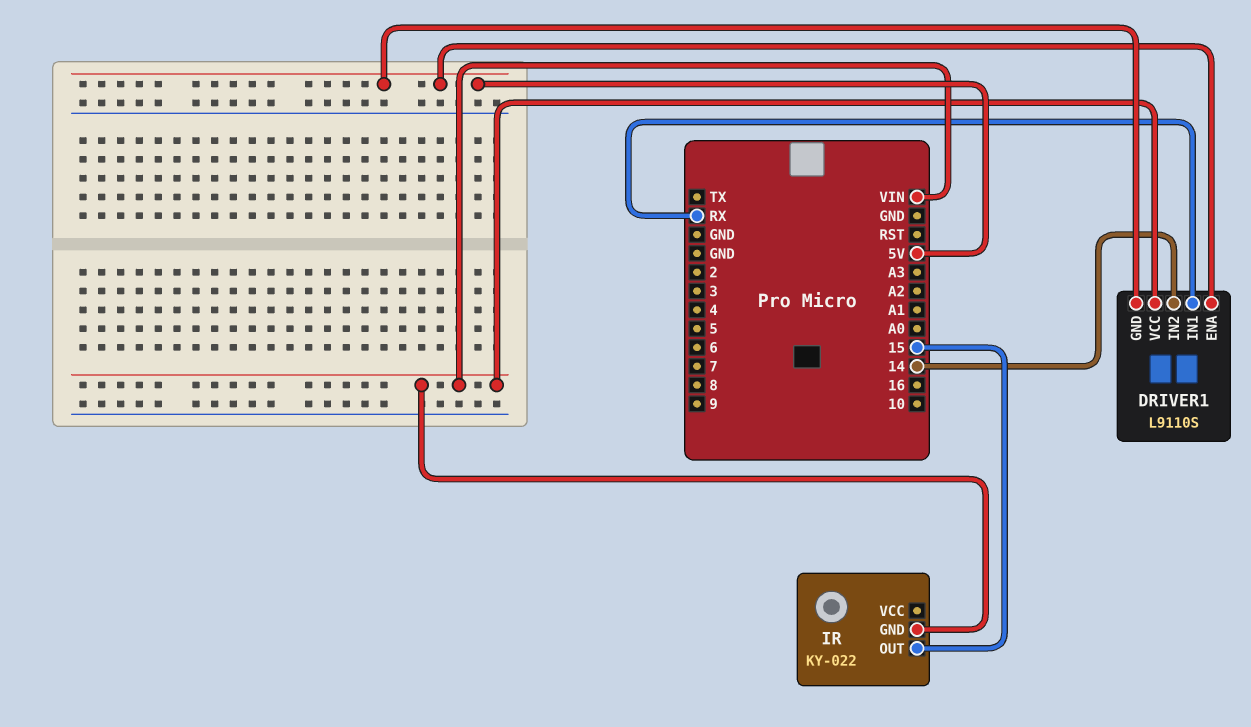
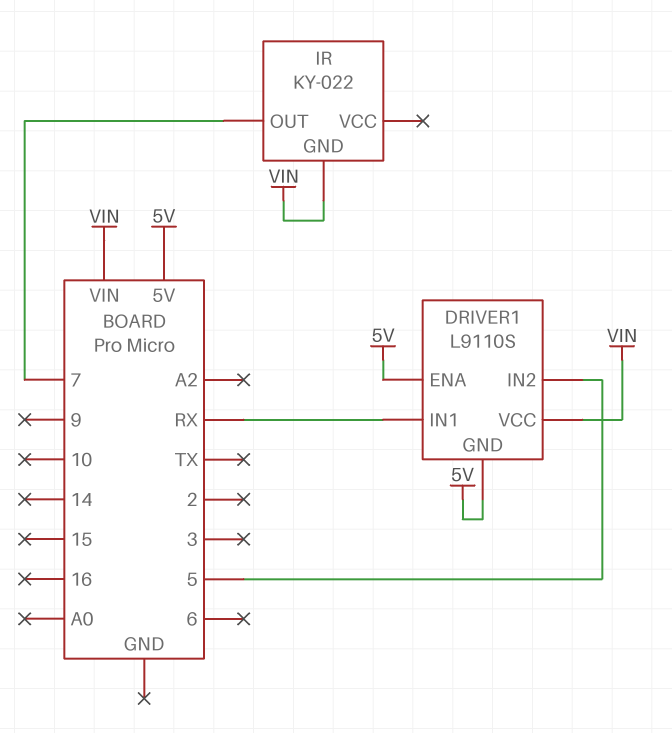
DRIVER1 pin IN2: 14 -> 5
IR pin OUT: 15 -> 7

